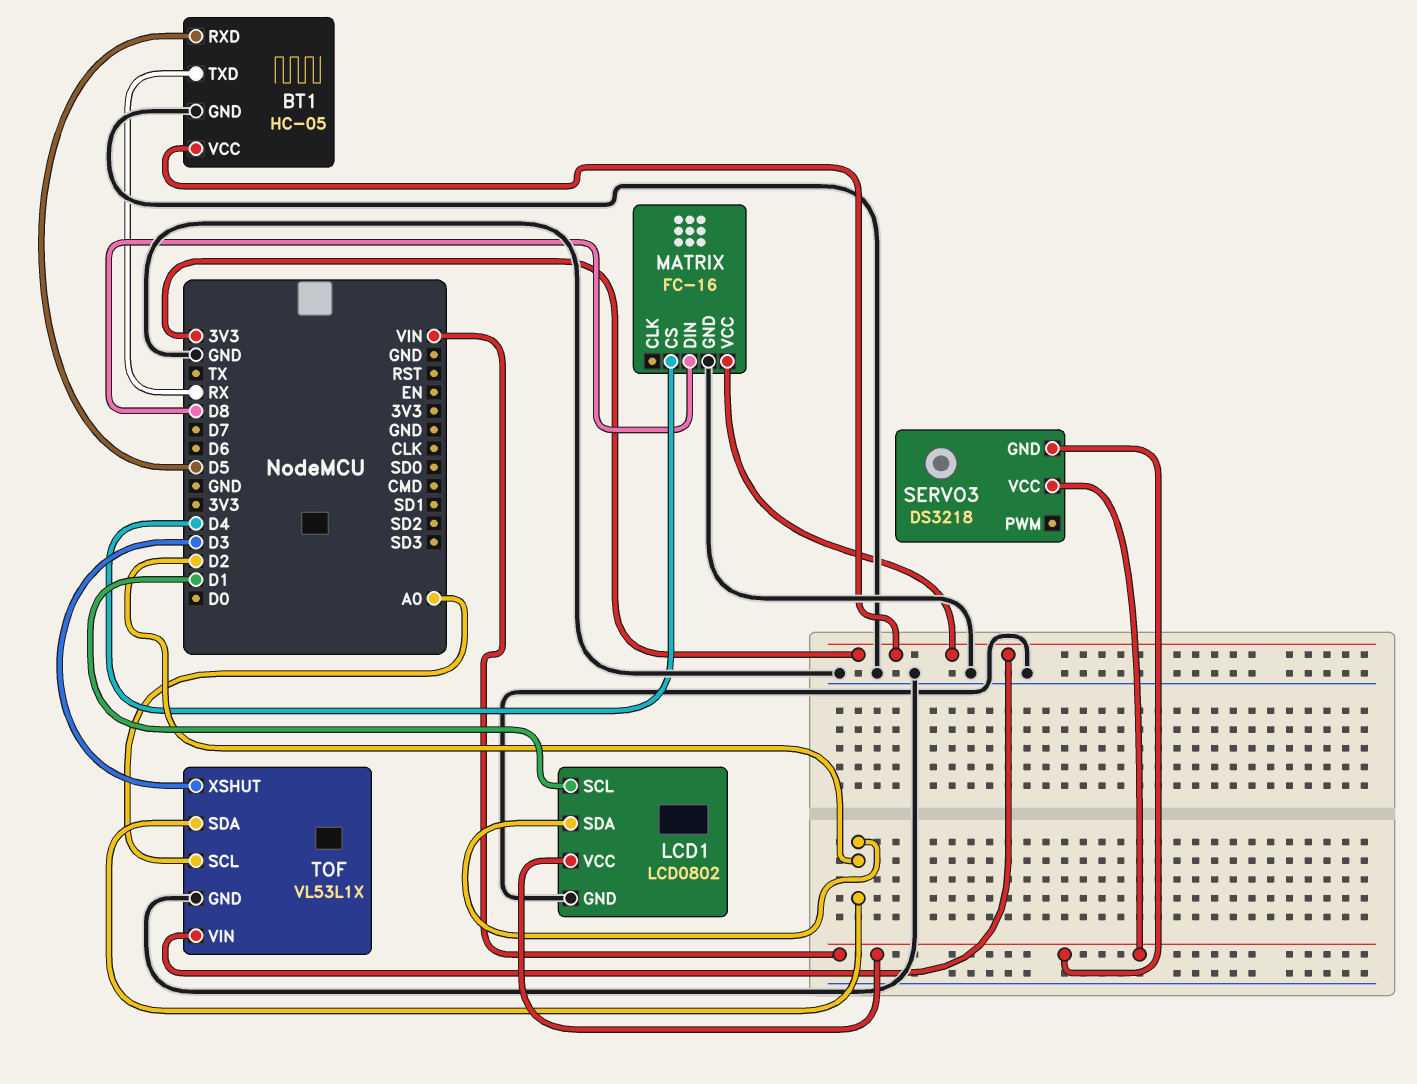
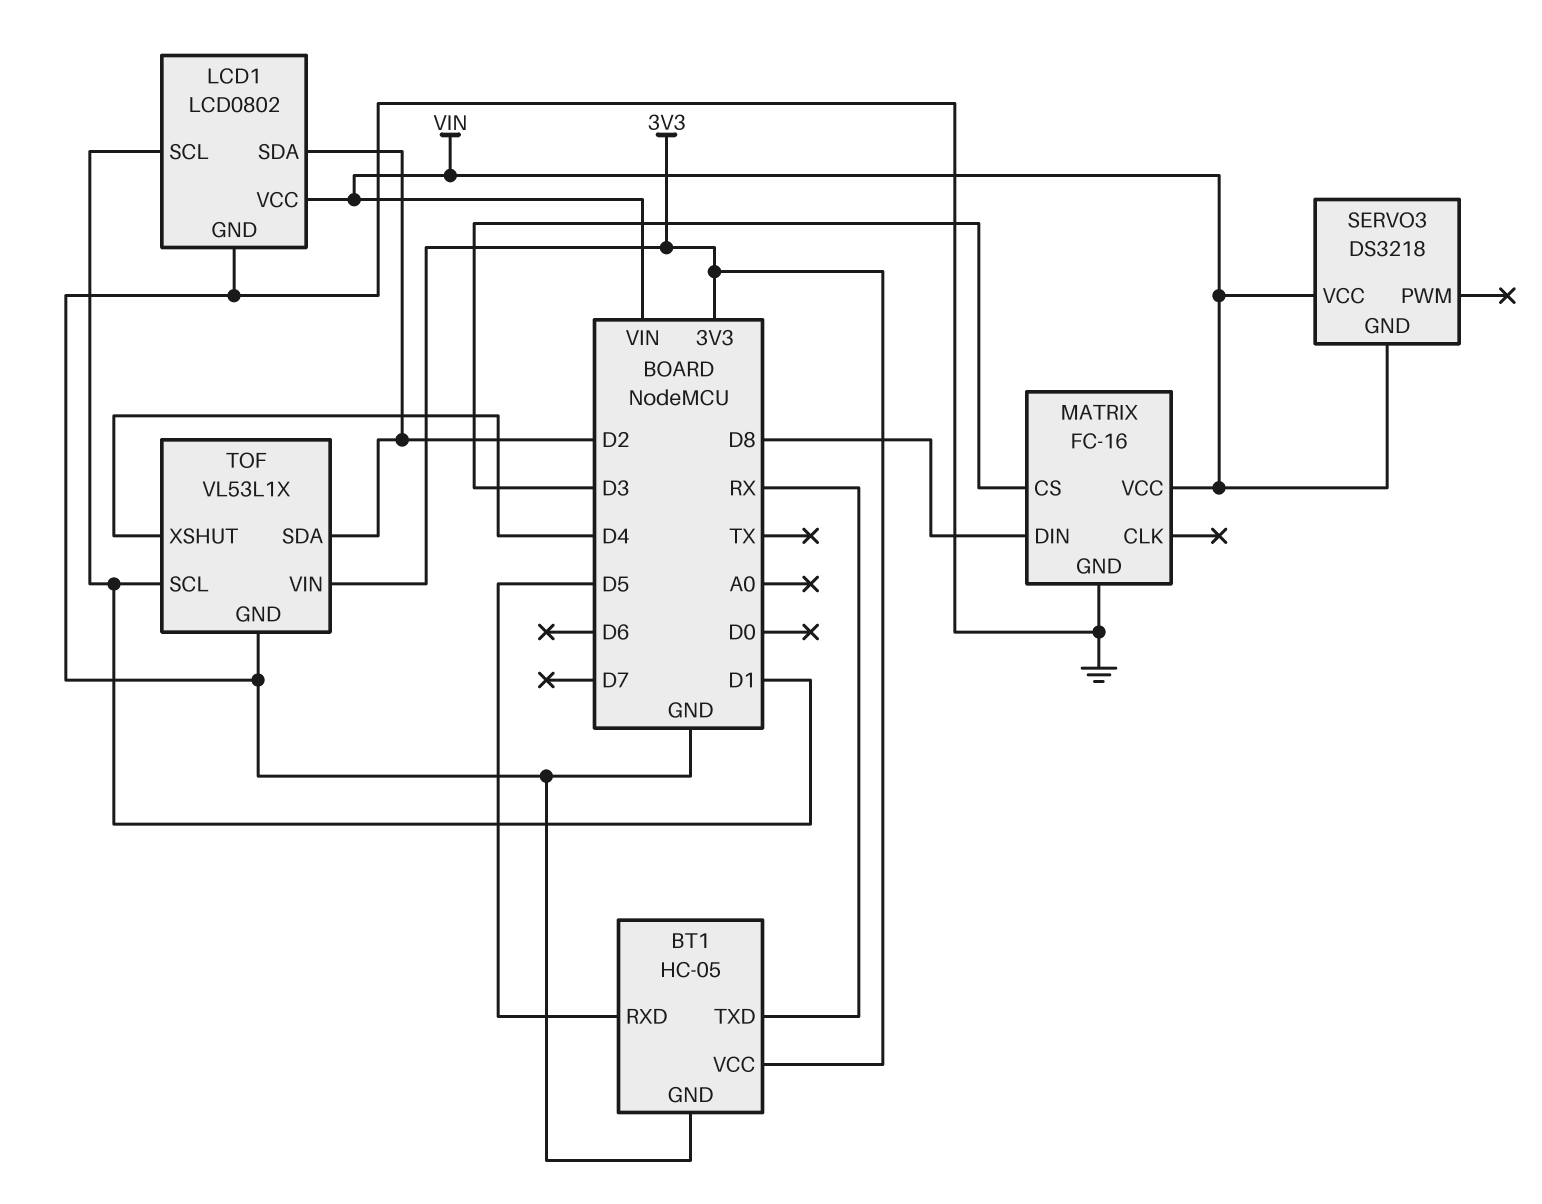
MATRIX pin CS: D4 -> D3
MATRIX pin VCC: 3V3 -> VIN
TOF pin SCL: A0 -> D1
TOF pin XSHUT: D3 -> D4

